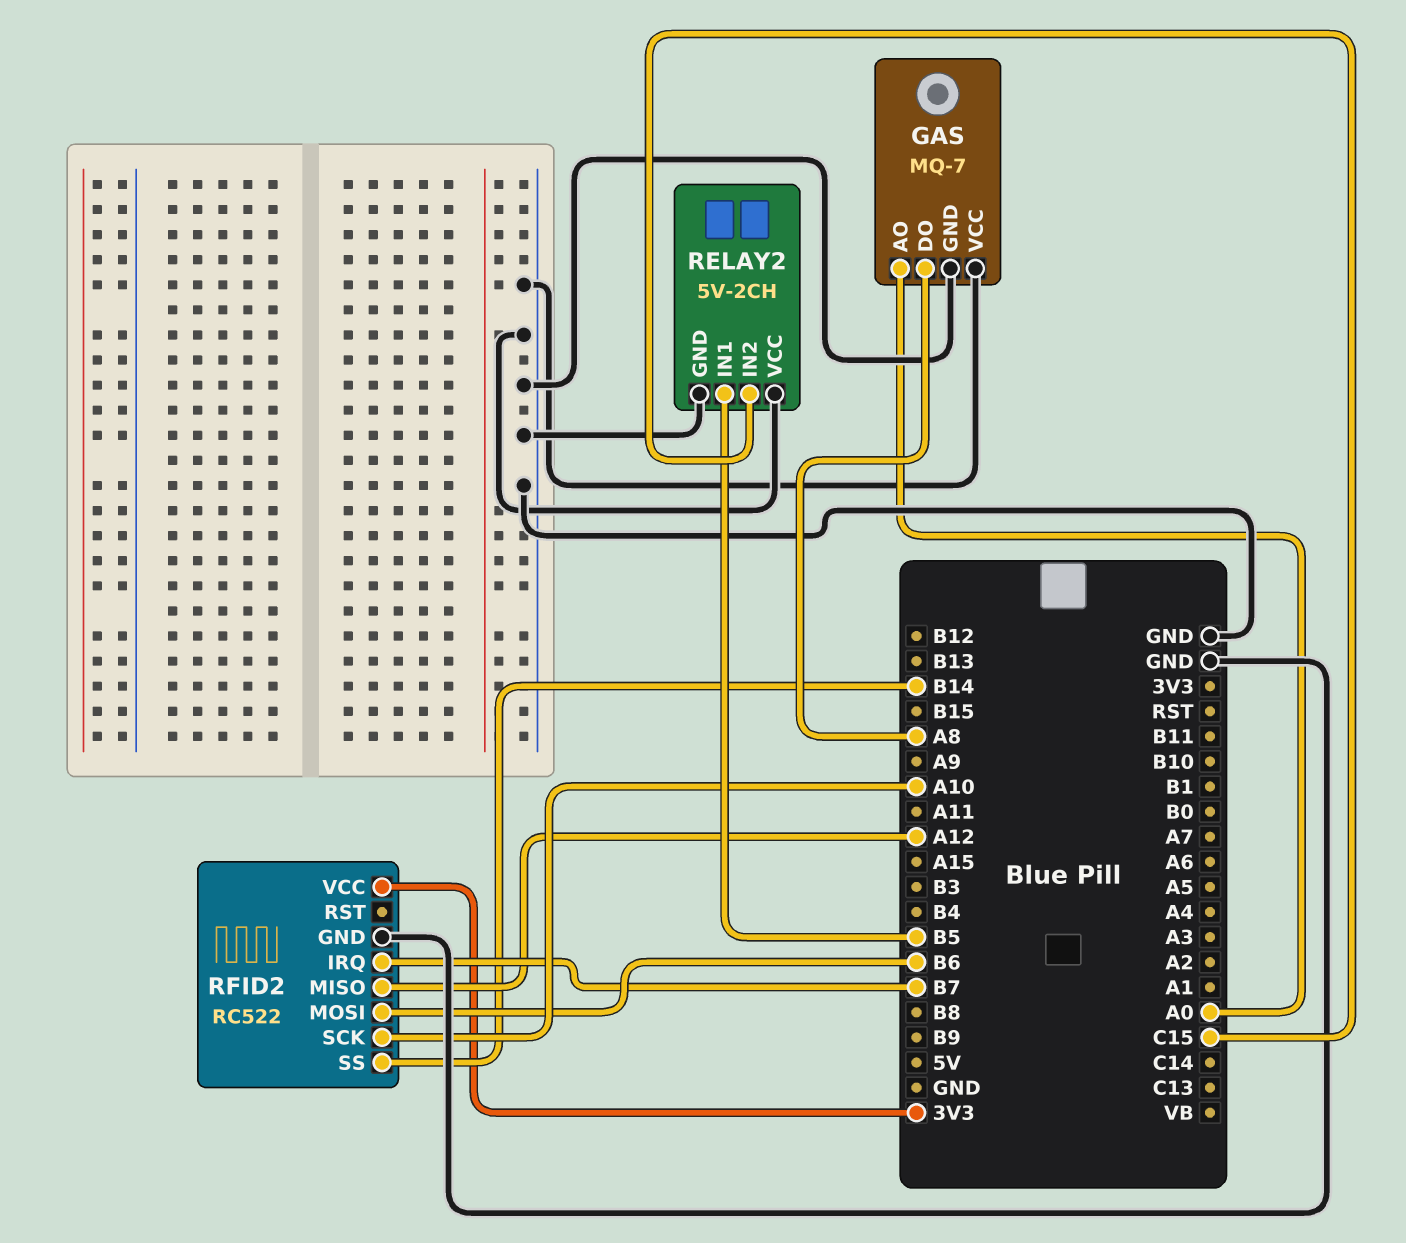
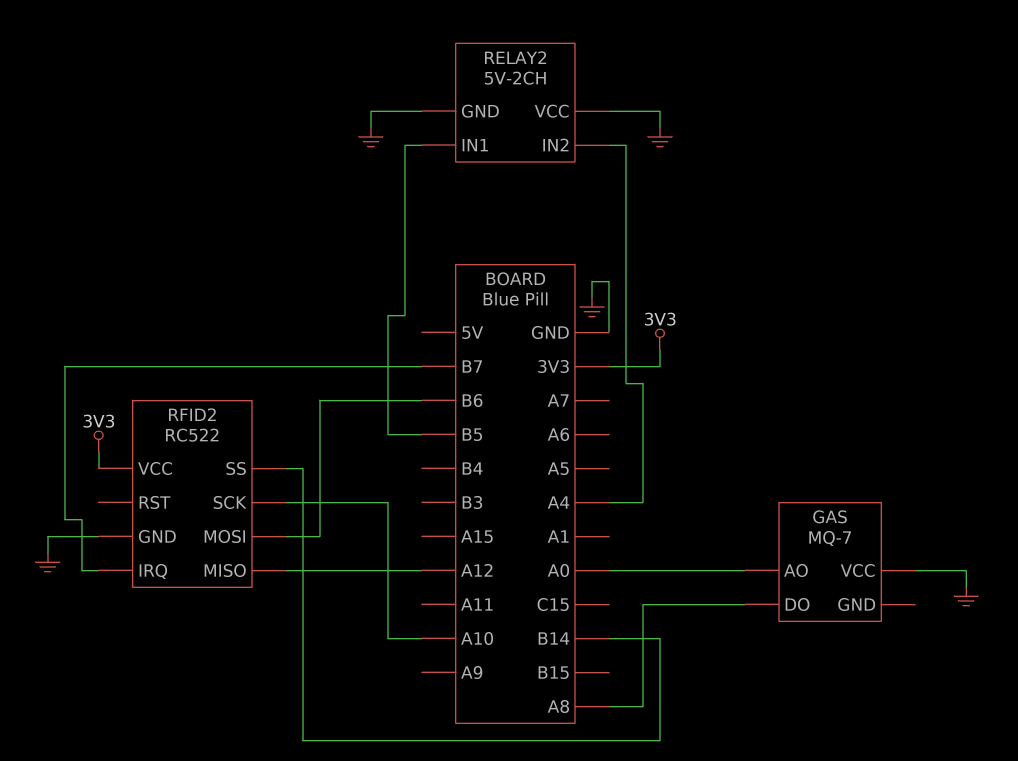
GAS pin GND: GND -> none
RELAY2 pin IN2: C15 -> A4

